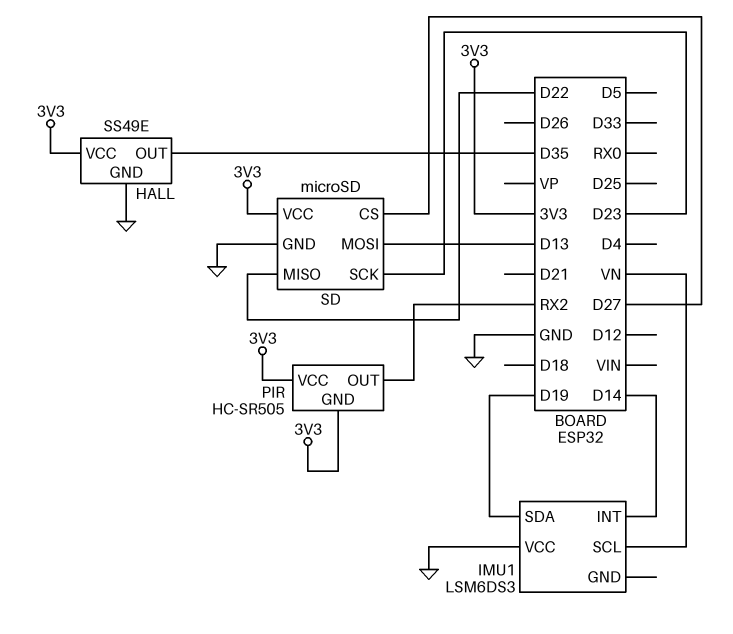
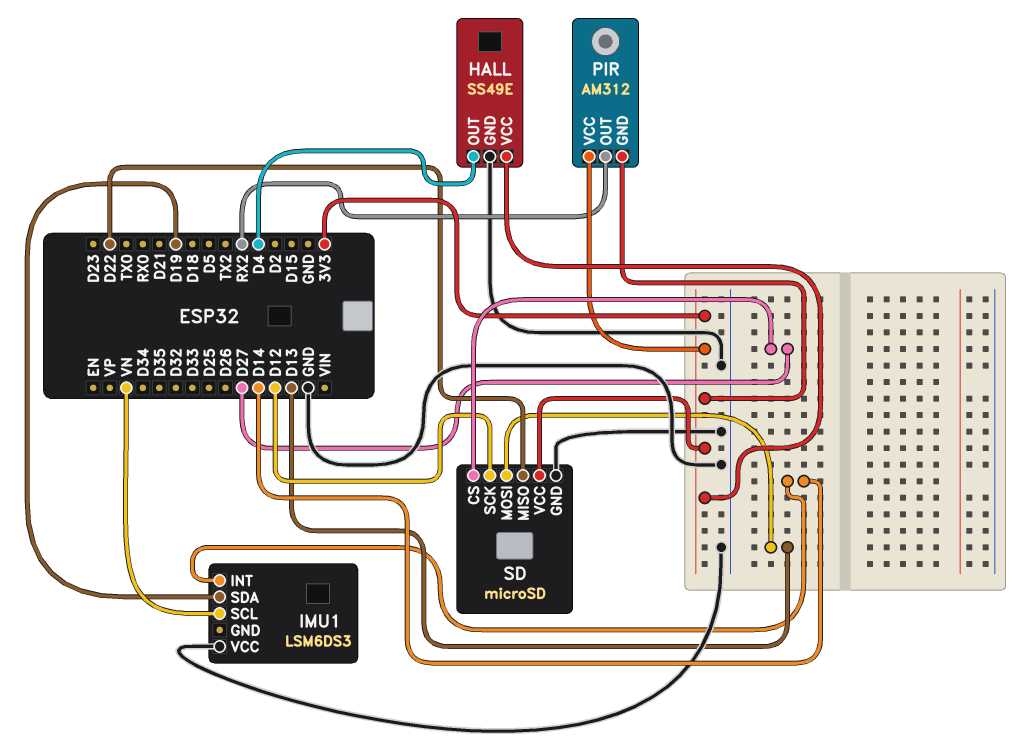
HALL pin OUT: D35 -> D4
PIR: HC-SR505 -> AM312
SD pin SCK: D23 -> D12

